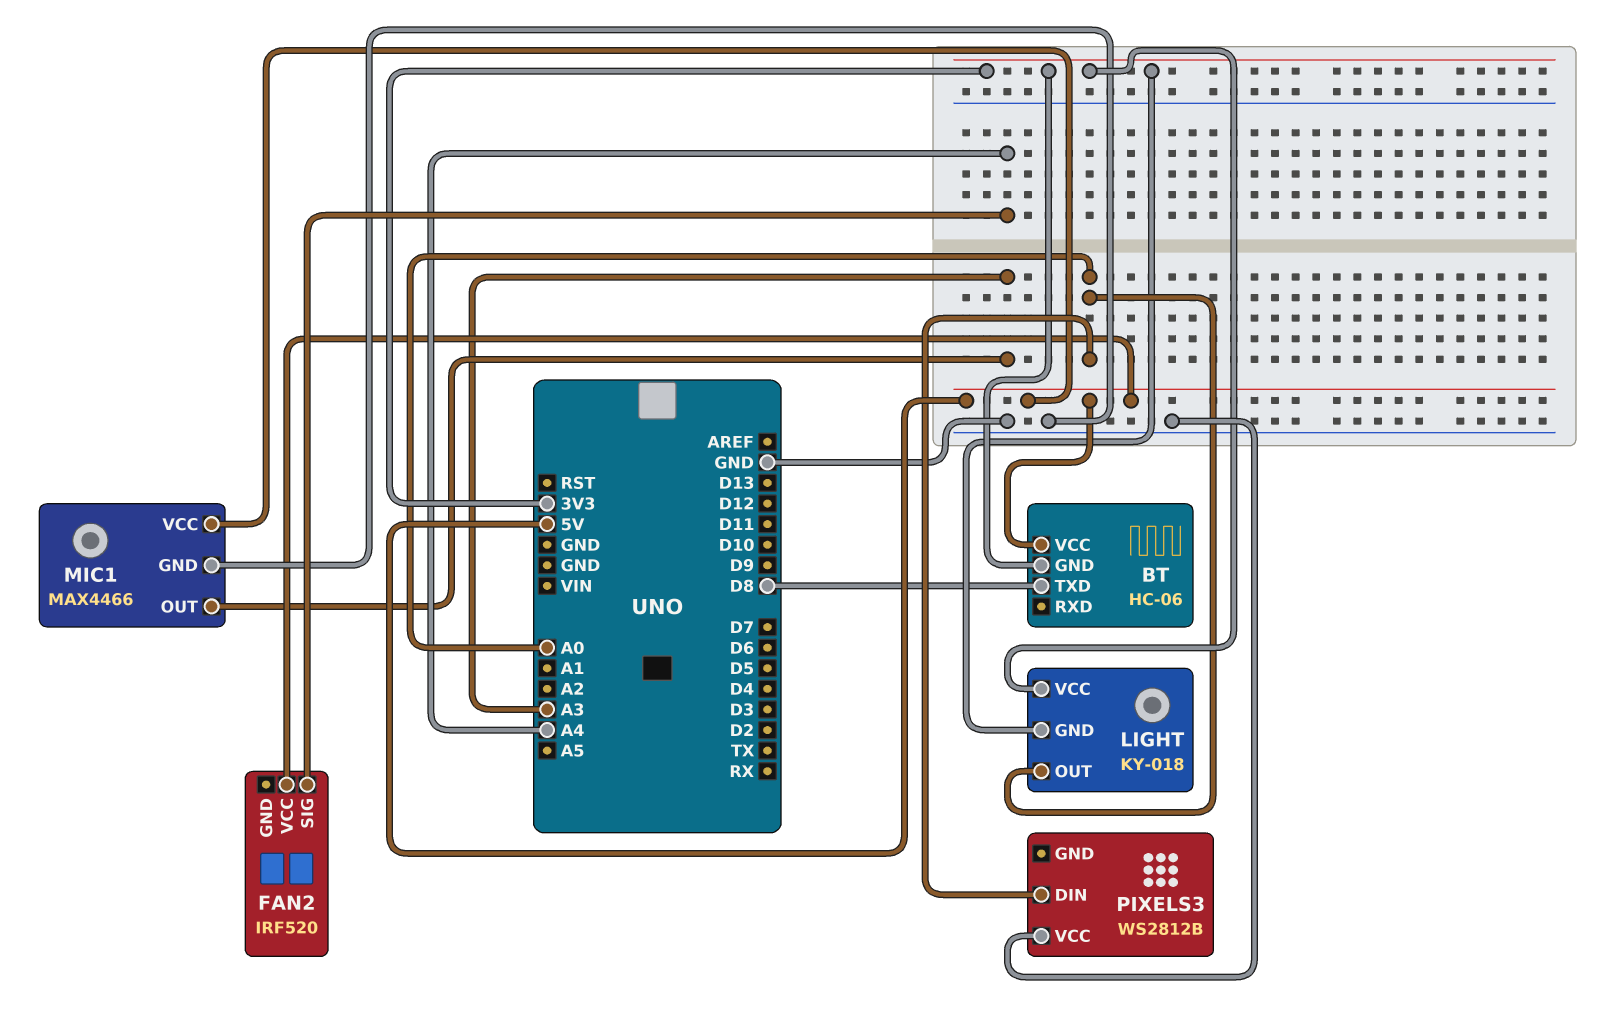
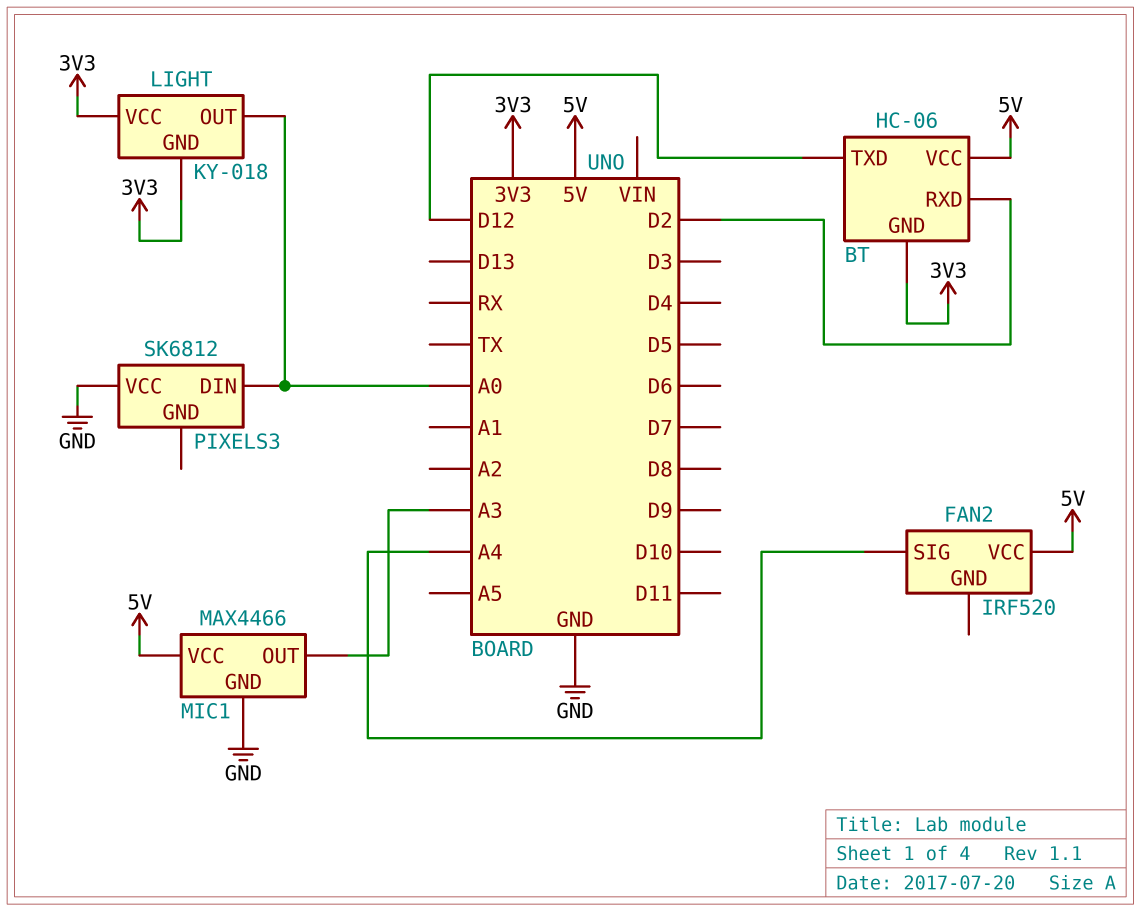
BT pin RXD: none -> D2
BT pin TXD: D8 -> D12
PIXELS3: WS2812B -> SK6812

